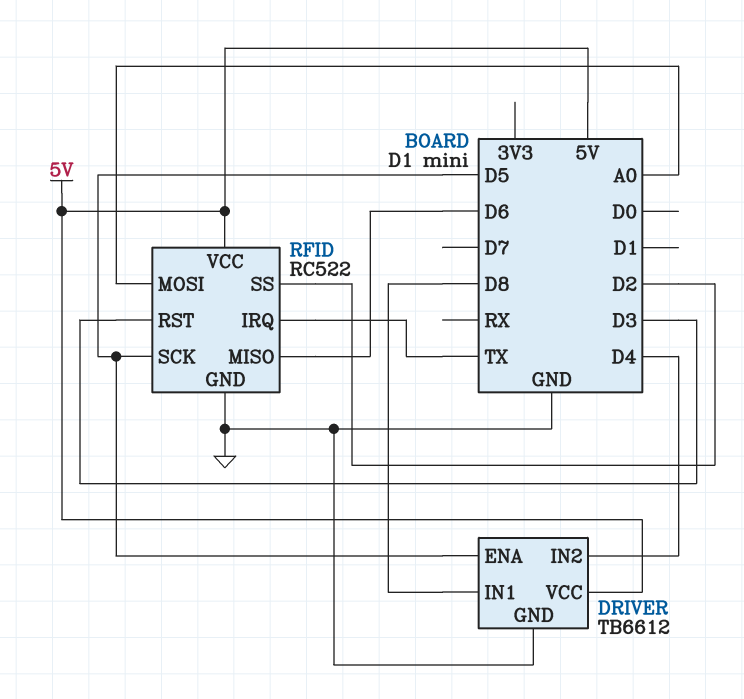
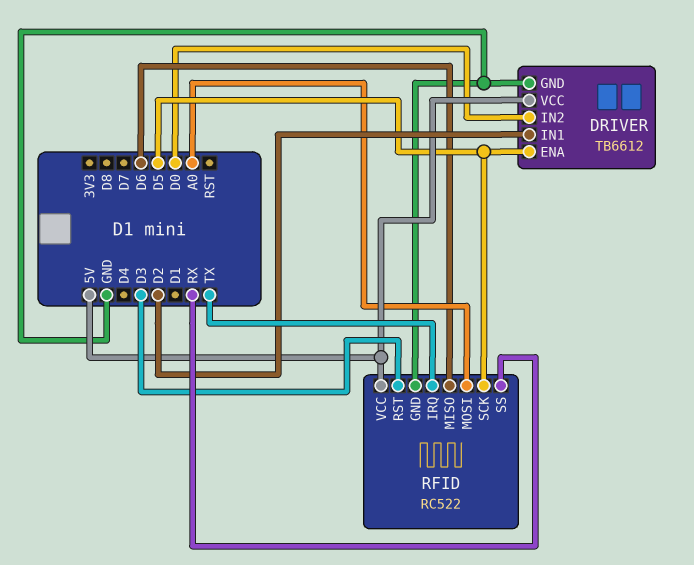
DRIVER pin IN1: D8 -> D2
DRIVER pin IN2: D4 -> D0
RFID pin SS: D2 -> RX

